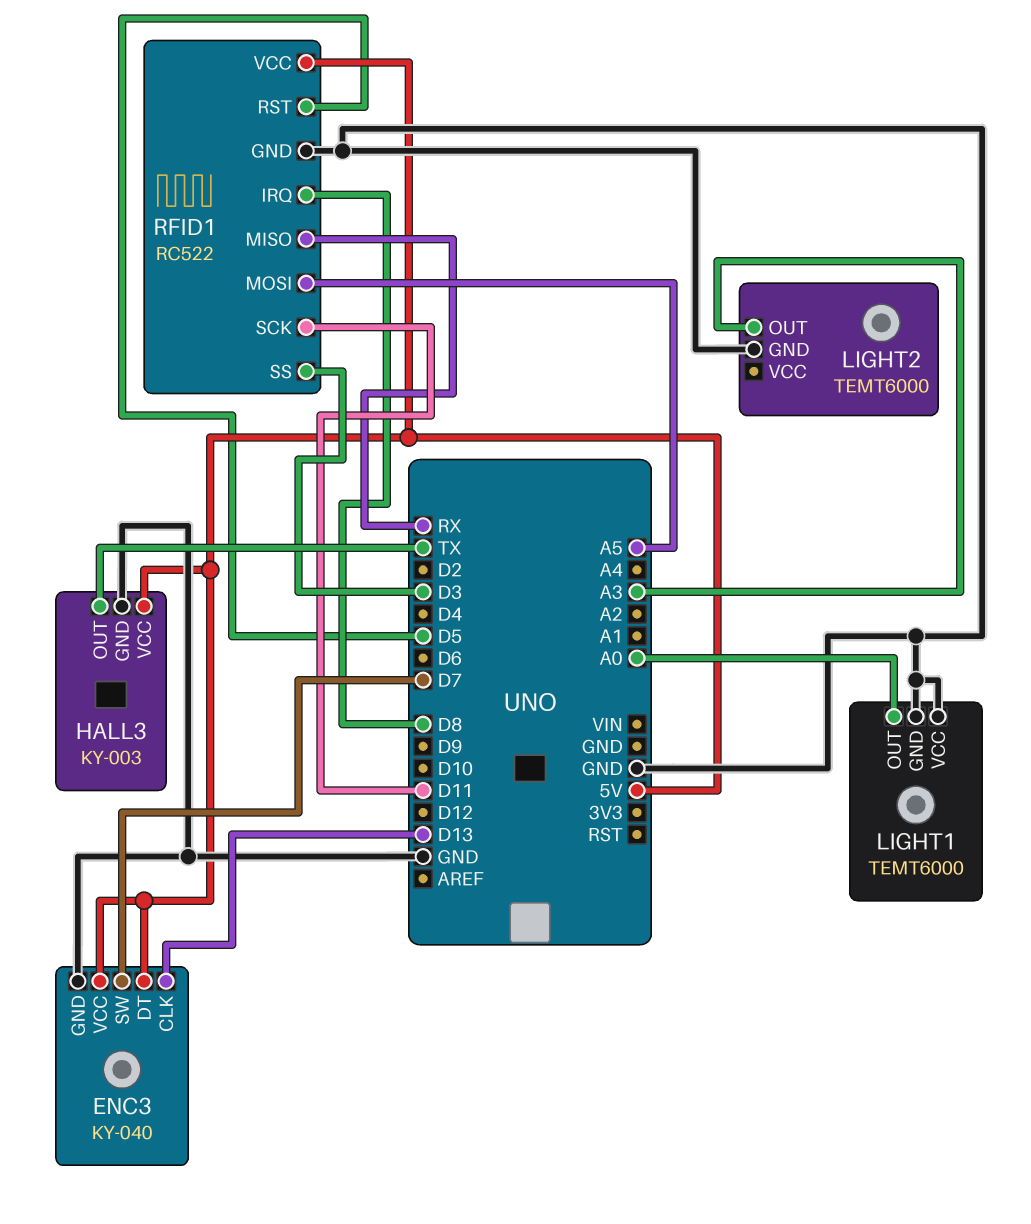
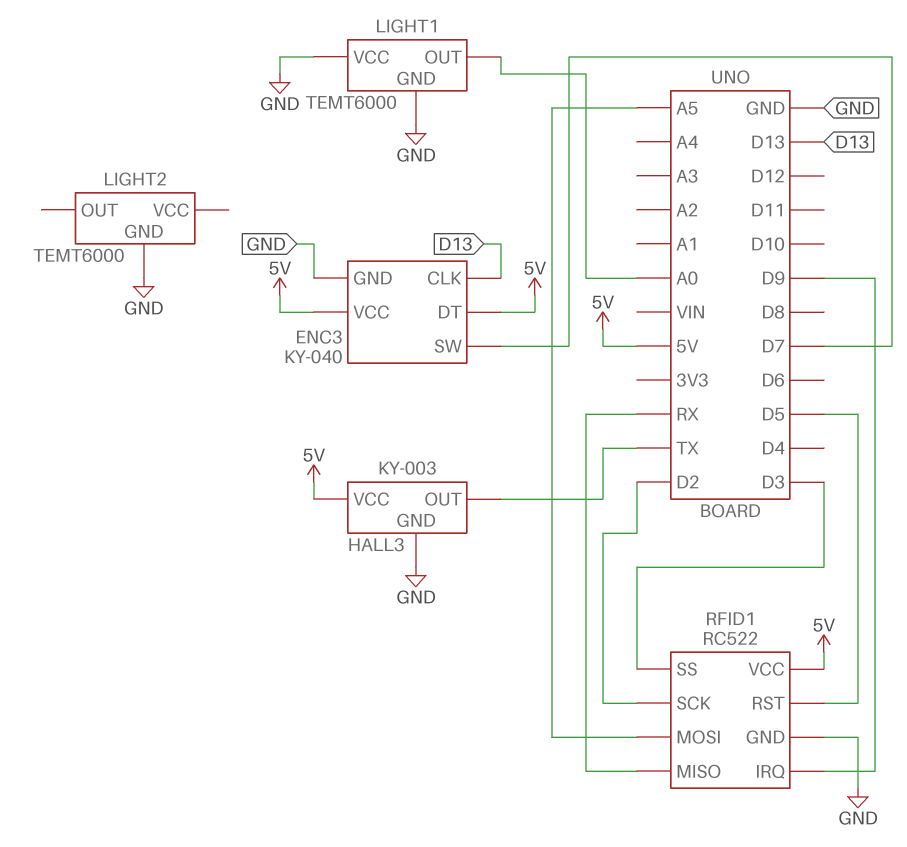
LIGHT2 pin OUT: A3 -> none
RFID1 pin IRQ: D8 -> D9
RFID1 pin SCK: D11 -> D2

